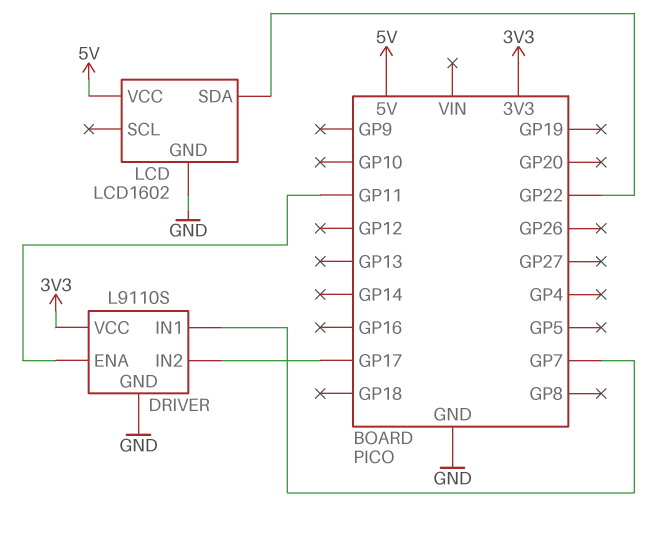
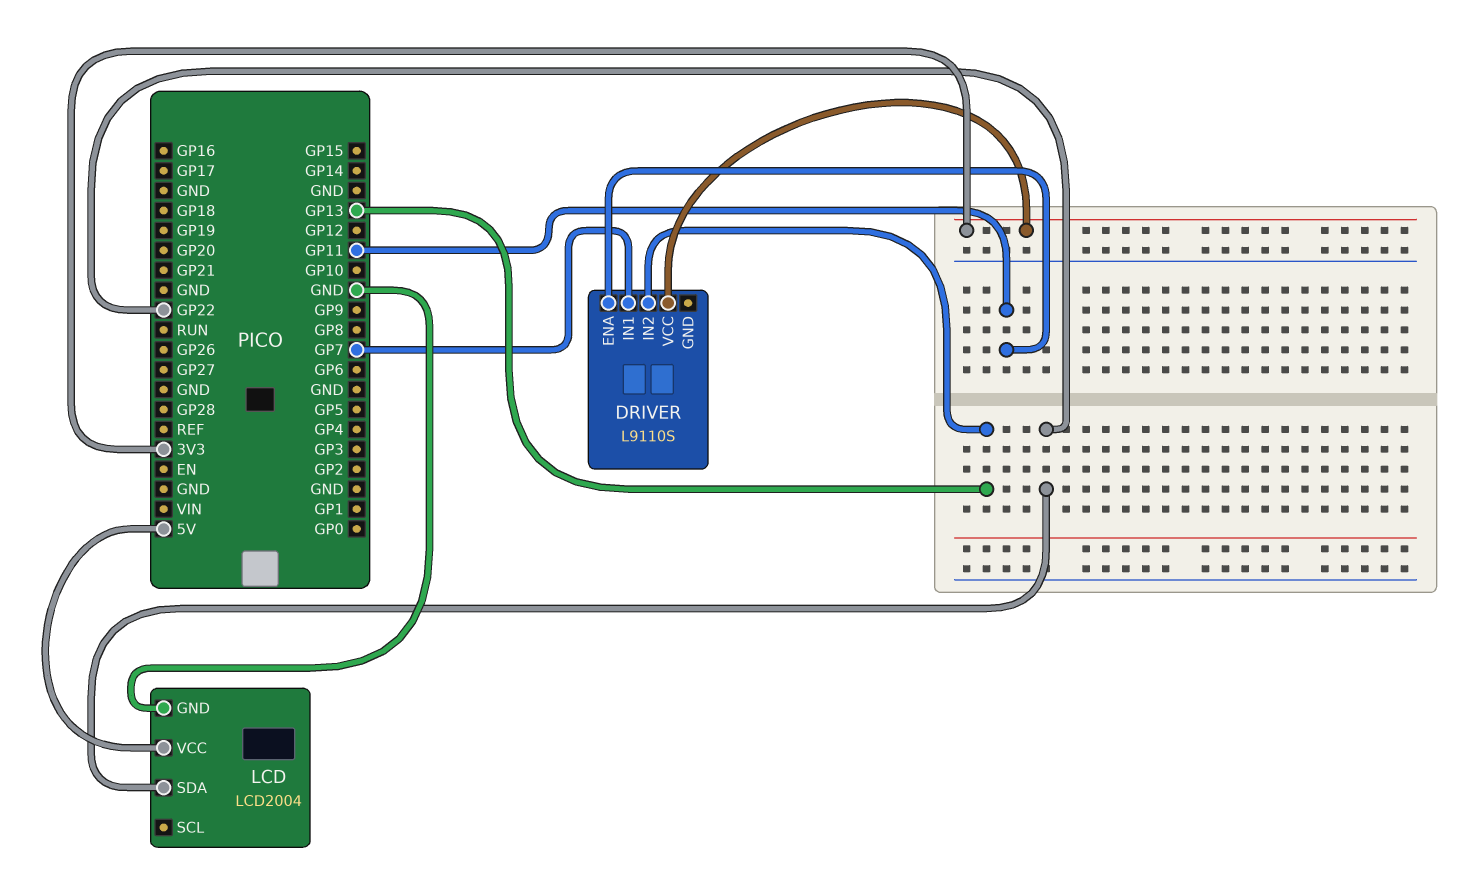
DRIVER pin GND: GND -> none
DRIVER pin IN2: GP17 -> GP13
LCD: LCD1602 -> LCD2004

